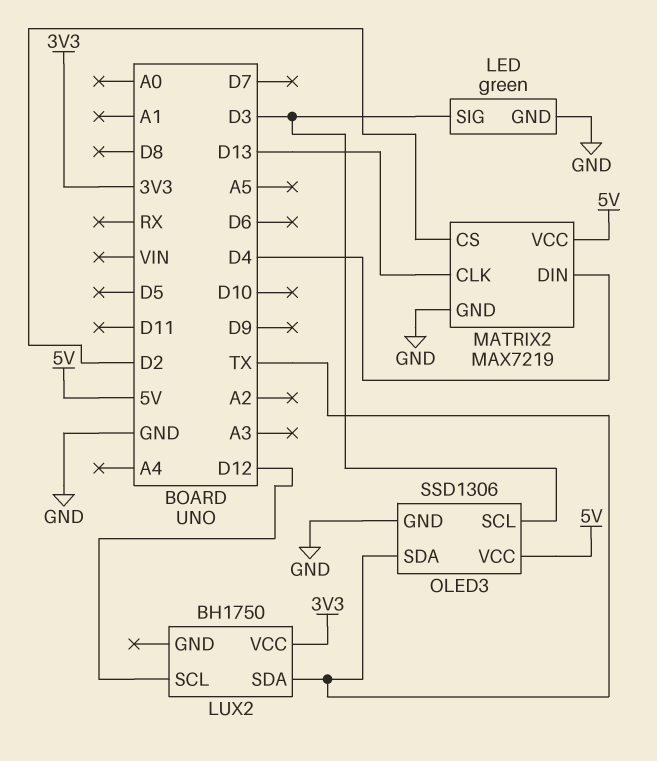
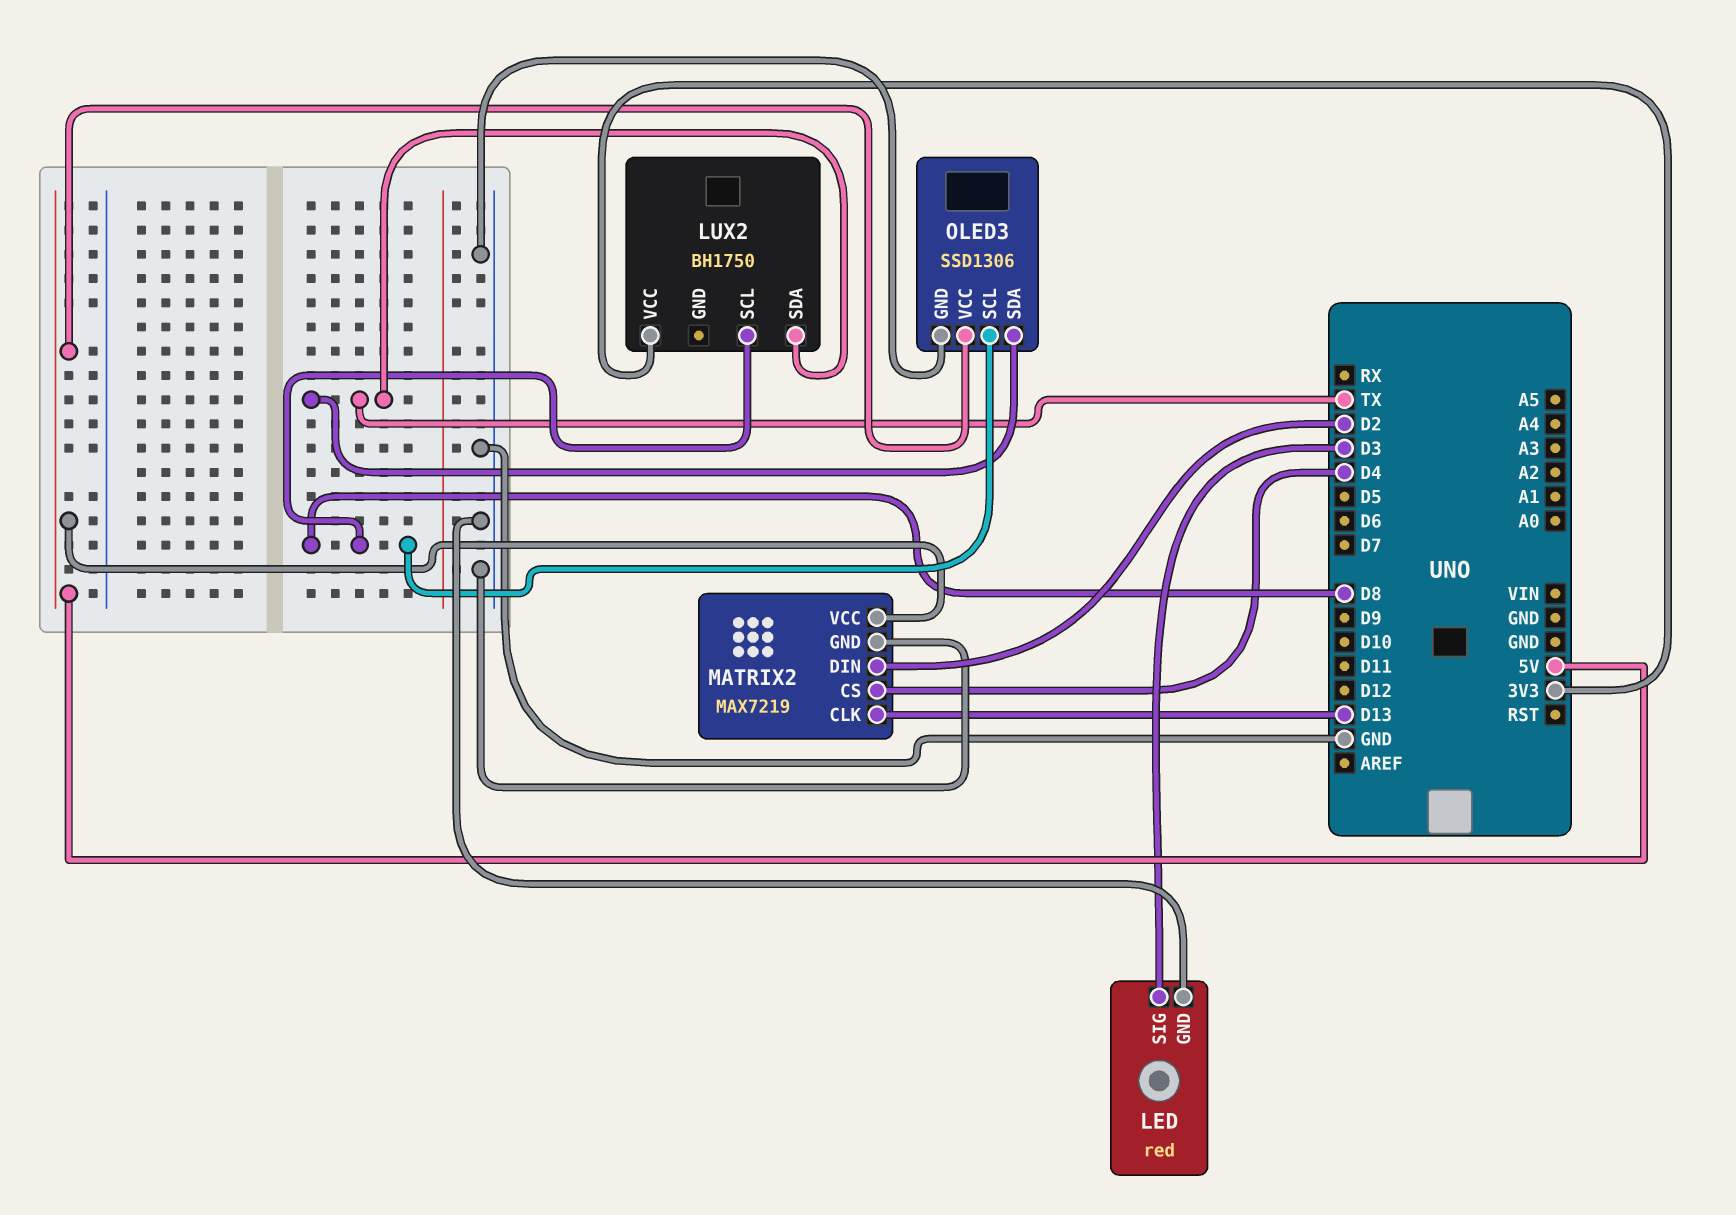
LED: green -> red
LUX2 pin SCL: D12 -> D8
MATRIX2 pin CS: D2 -> D4
MATRIX2 pin DIN: D4 -> D2
OLED3 pin SCL: D3 -> D8

